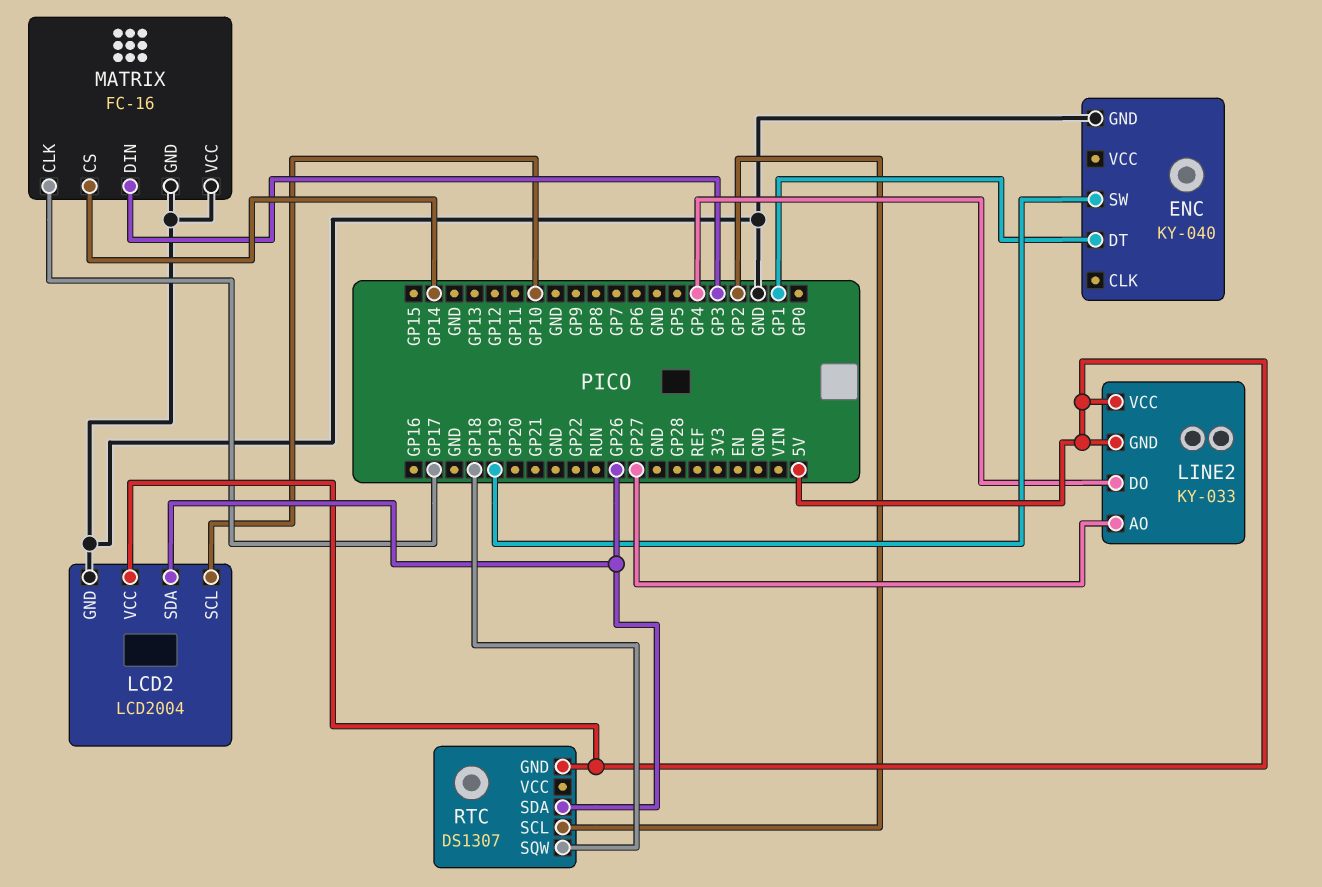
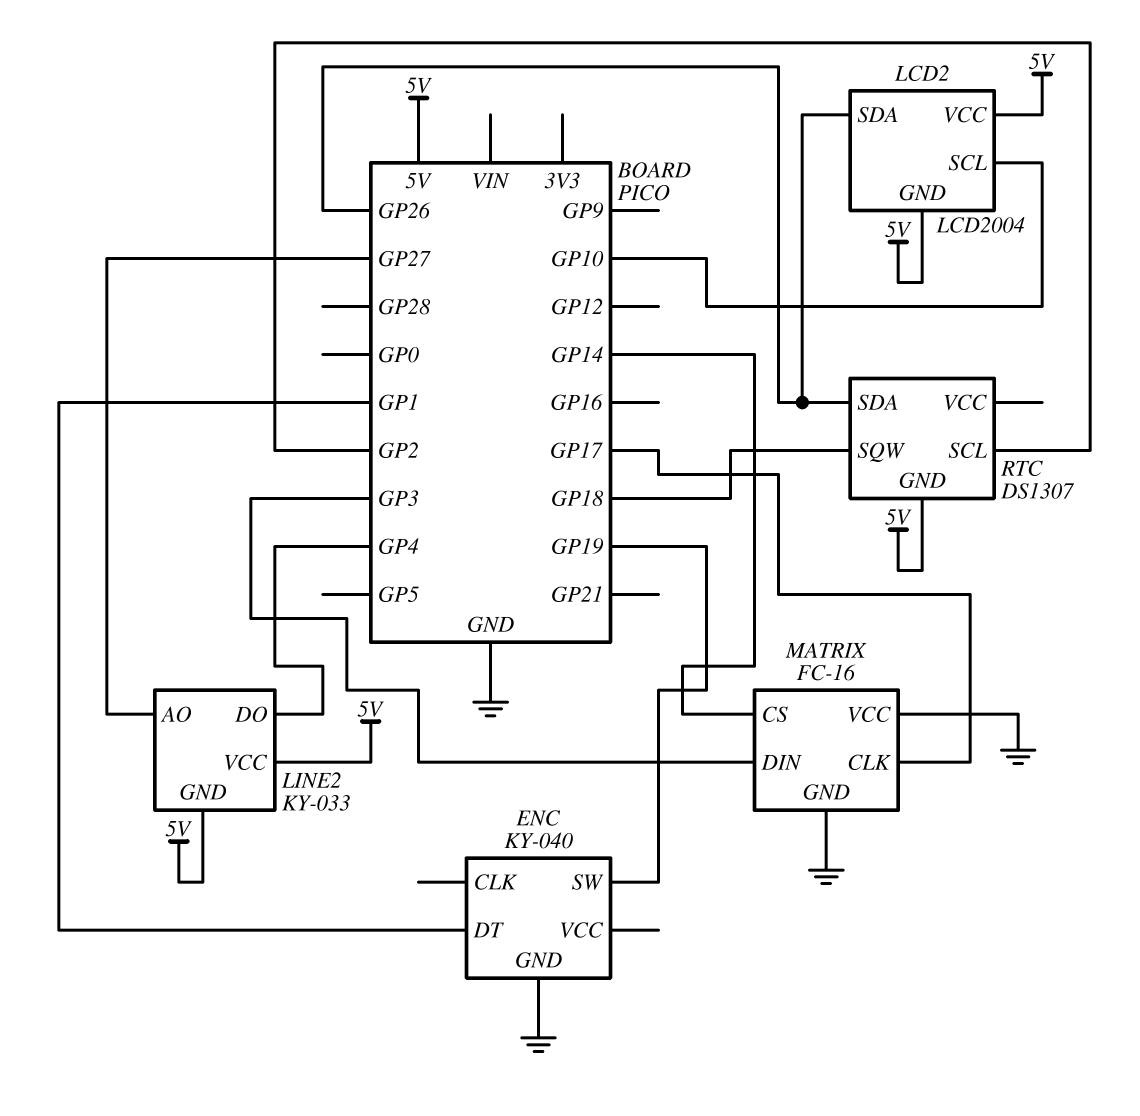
LCD2 pin GND: GND -> 5V

